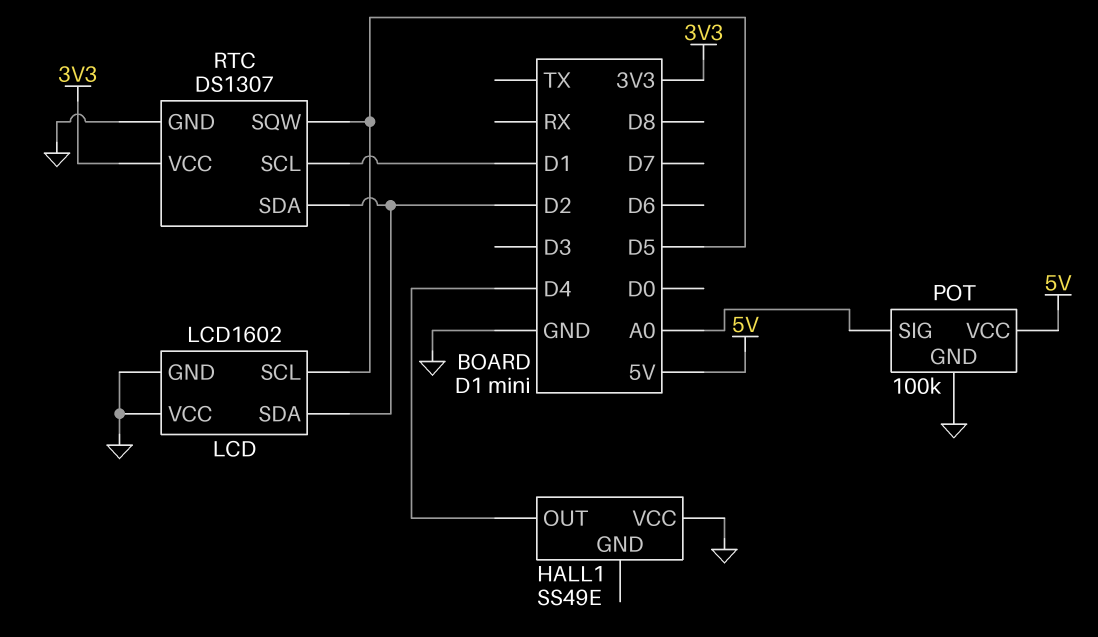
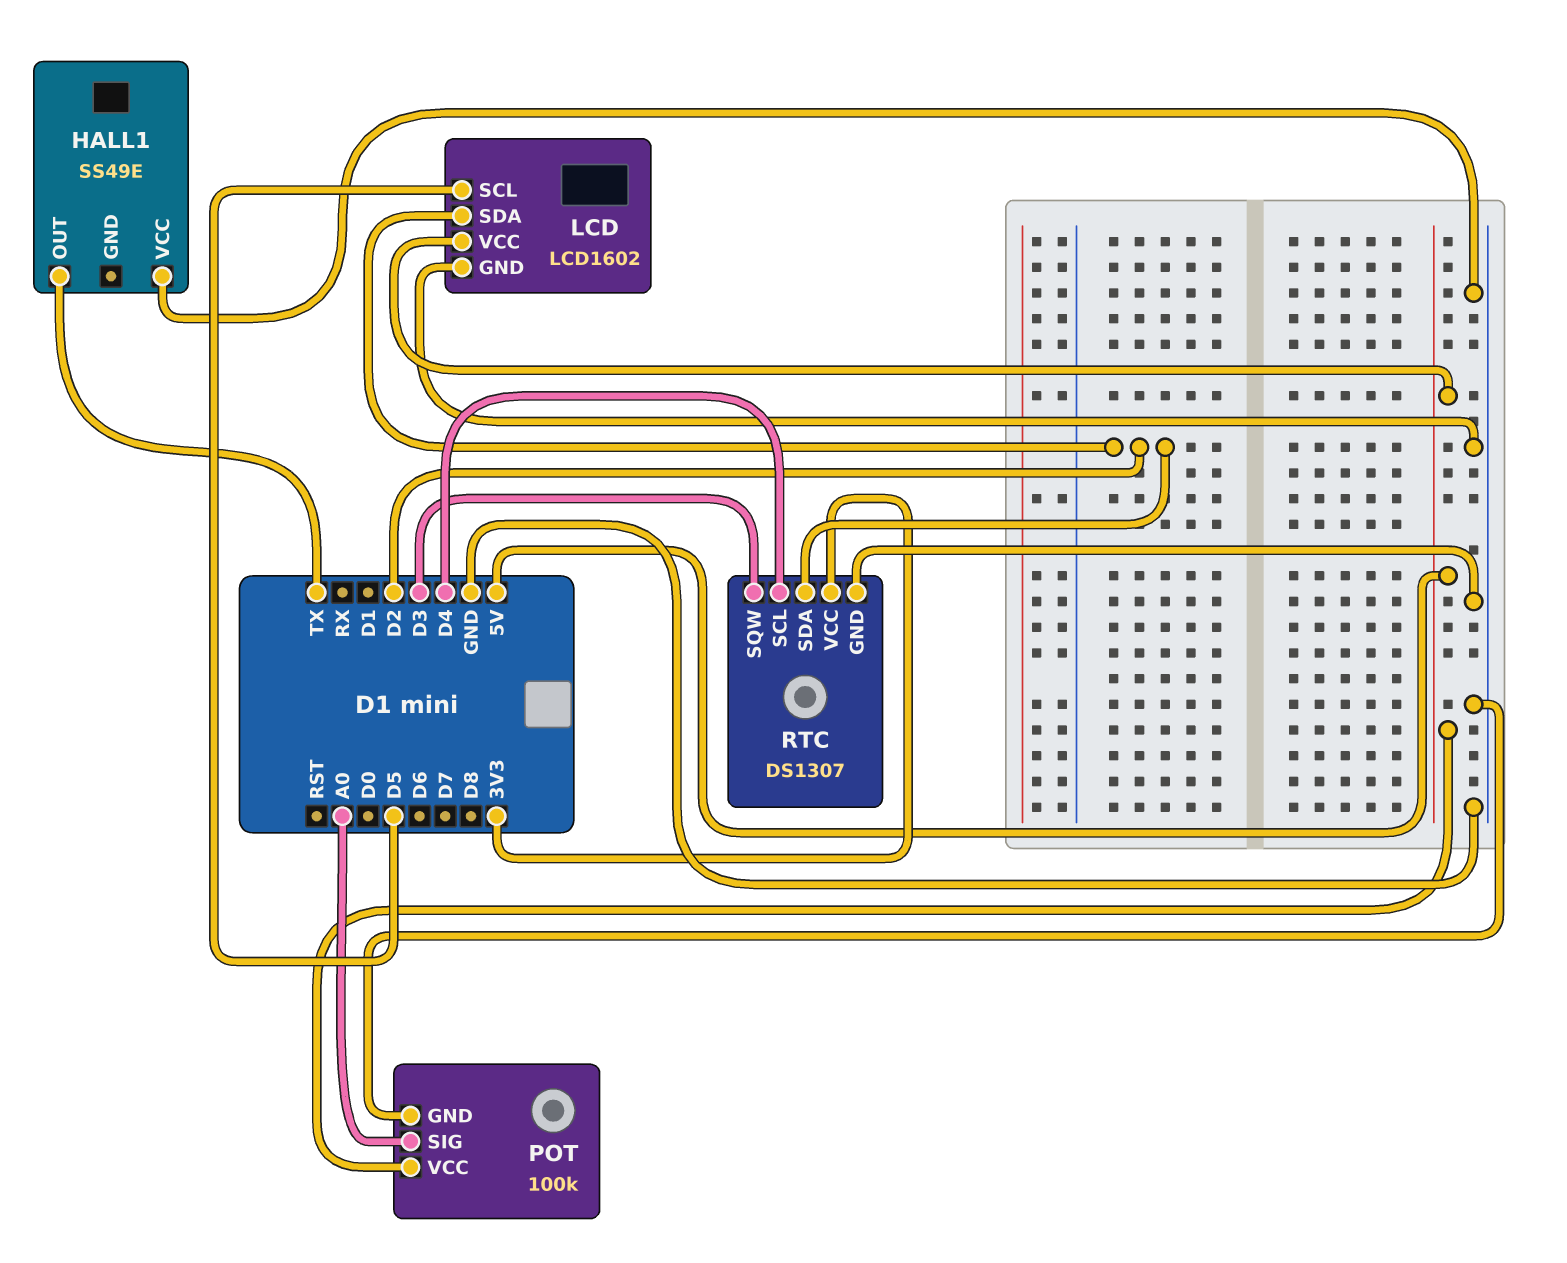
HALL1 pin OUT: D4 -> TX
LCD pin VCC: GND -> 5V
RTC pin SCL: D1 -> D4
RTC pin SQW: D5 -> D3

